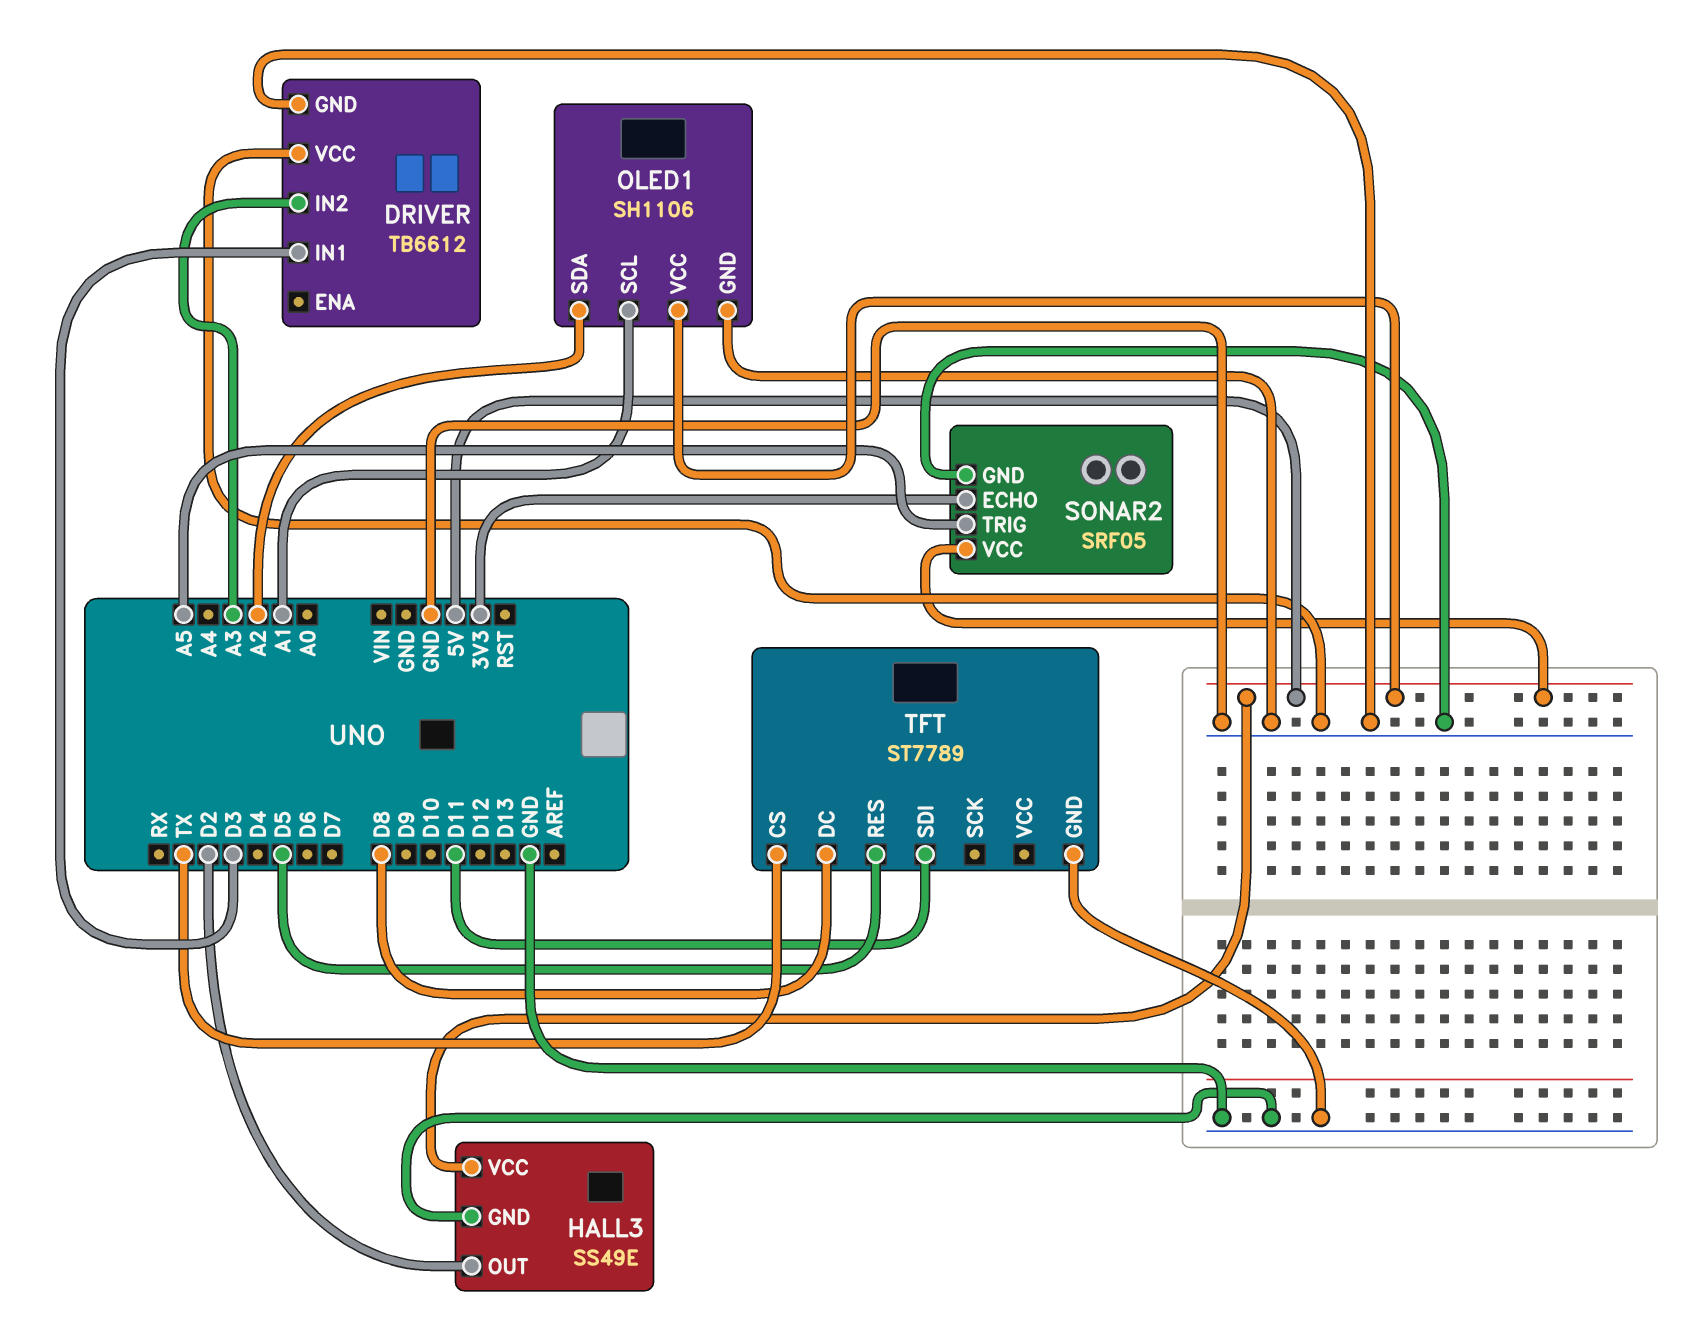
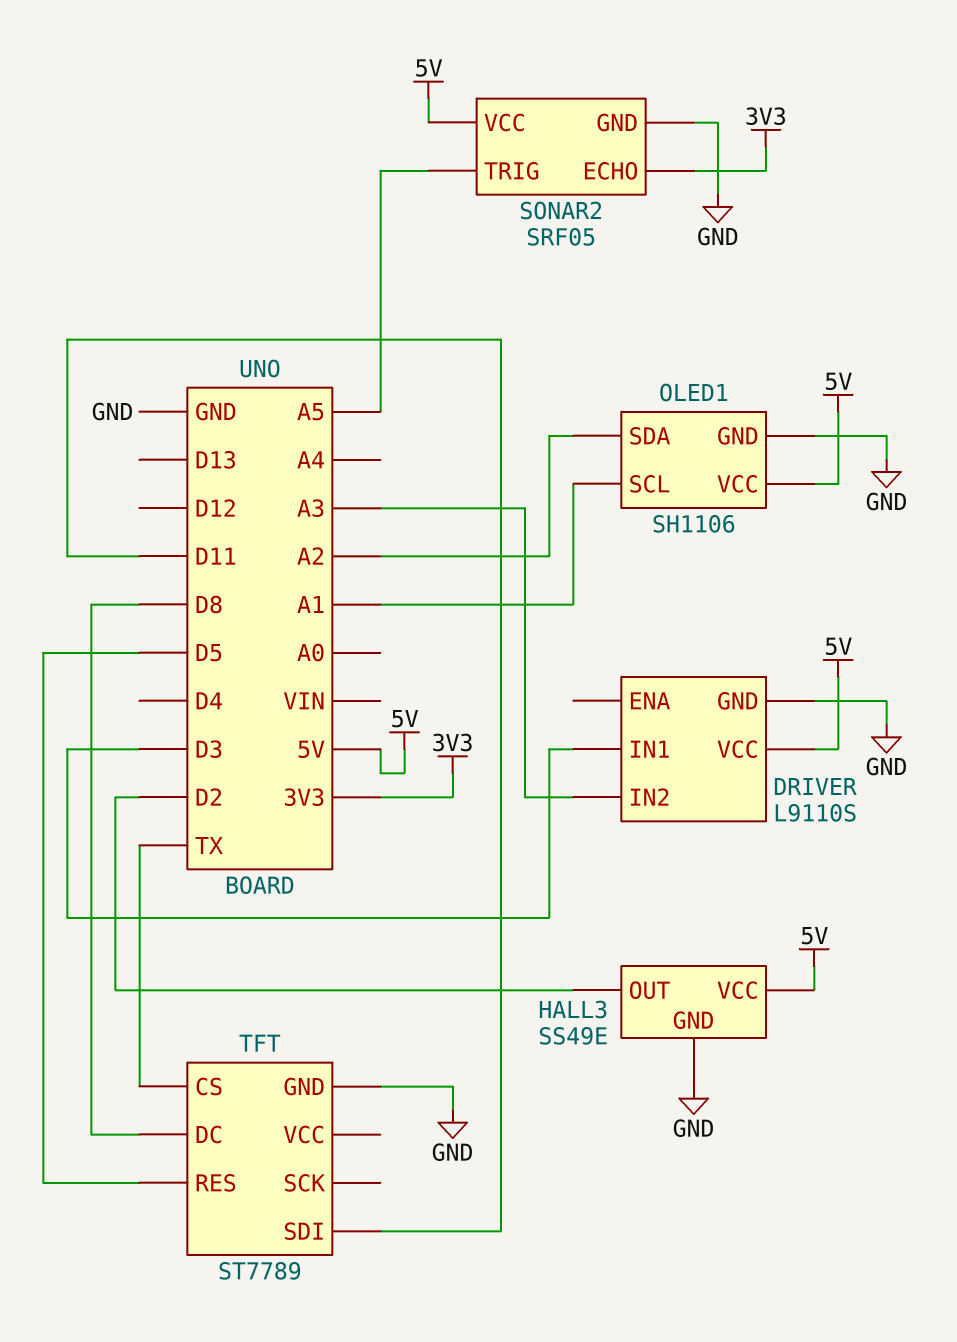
DRIVER: TB6612 -> L9110S
DRIVER pin VCC: GND -> 5V

